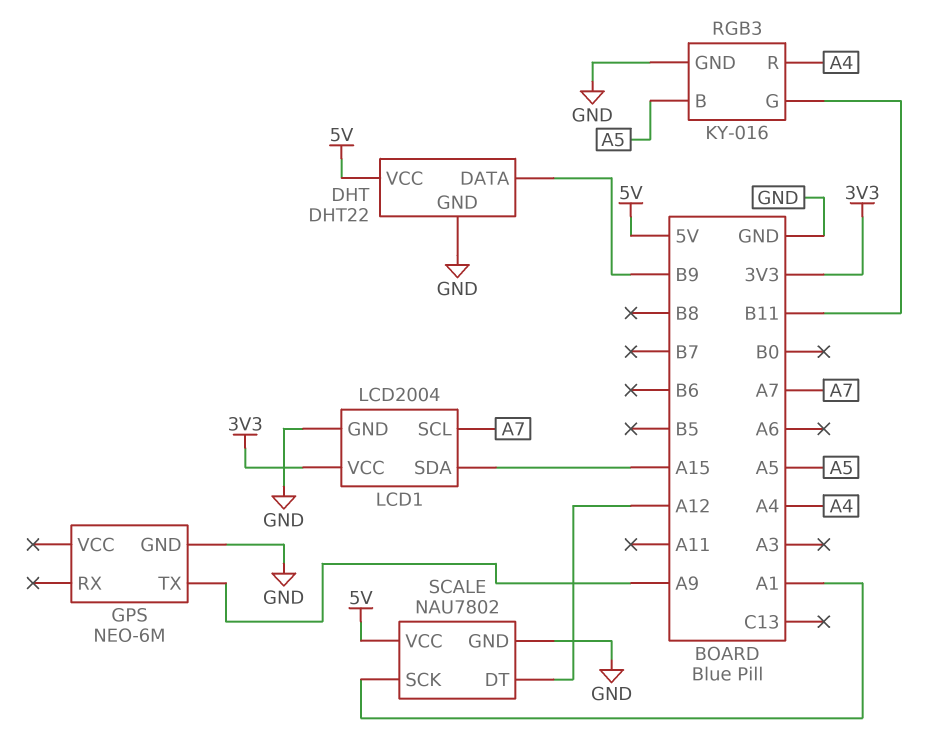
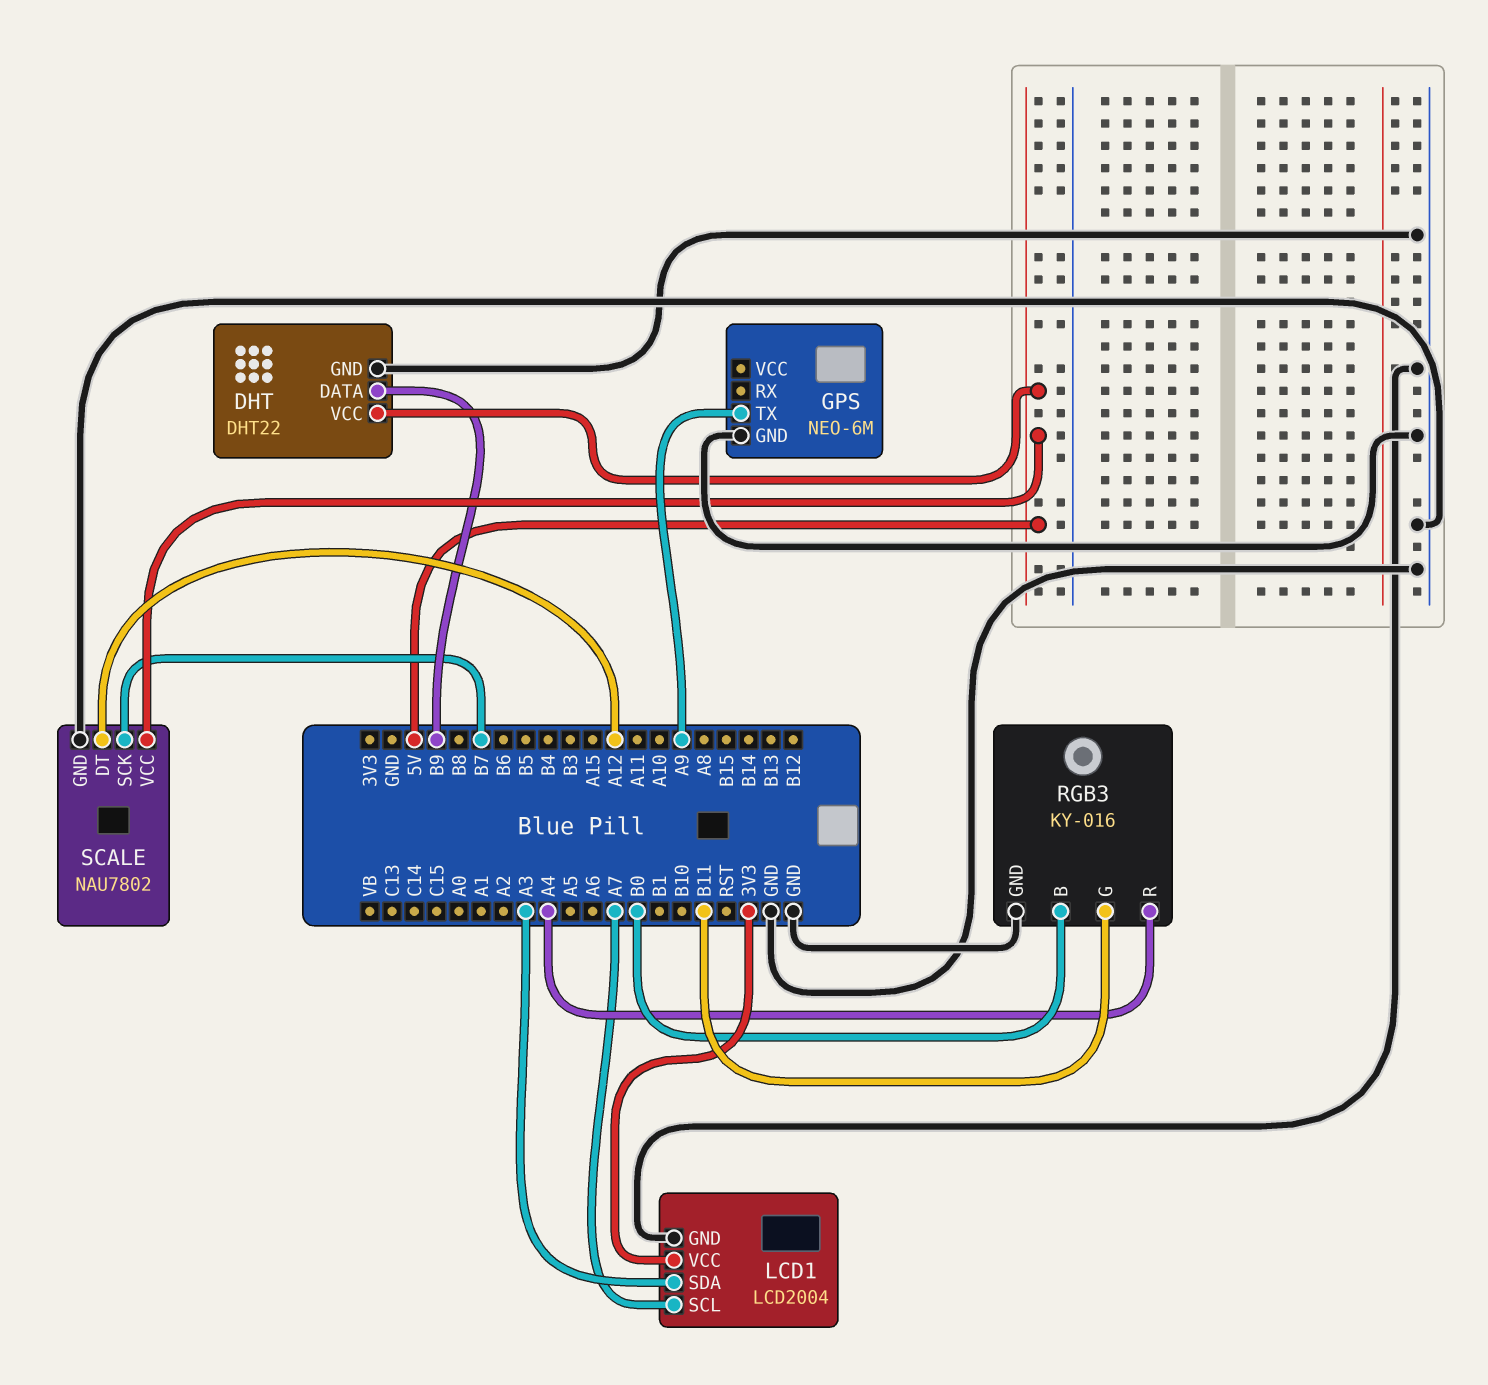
LCD1 pin SDA: A15 -> A3
RGB3 pin B: A5 -> B0
SCALE pin SCK: A1 -> B7

